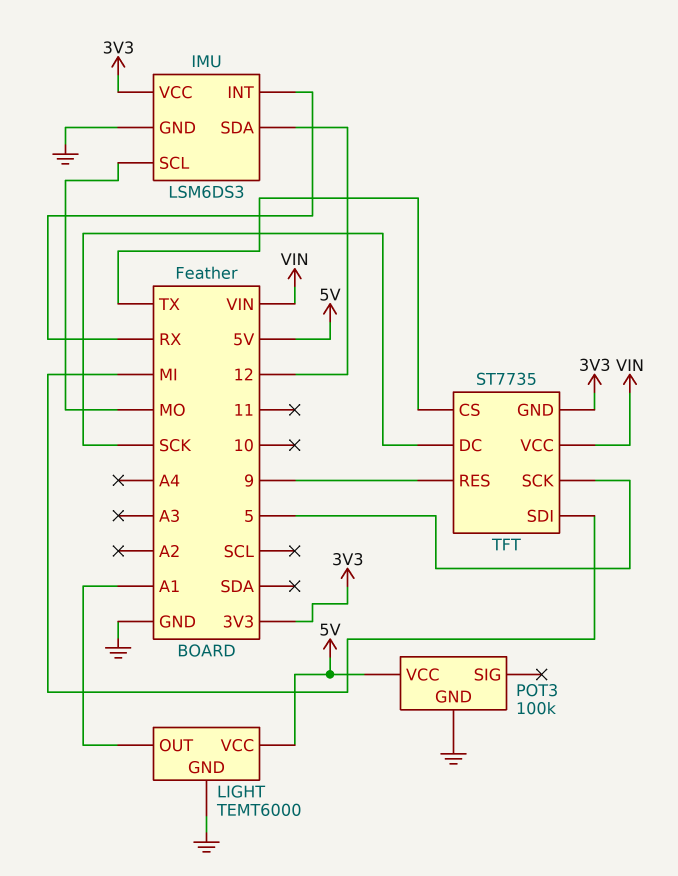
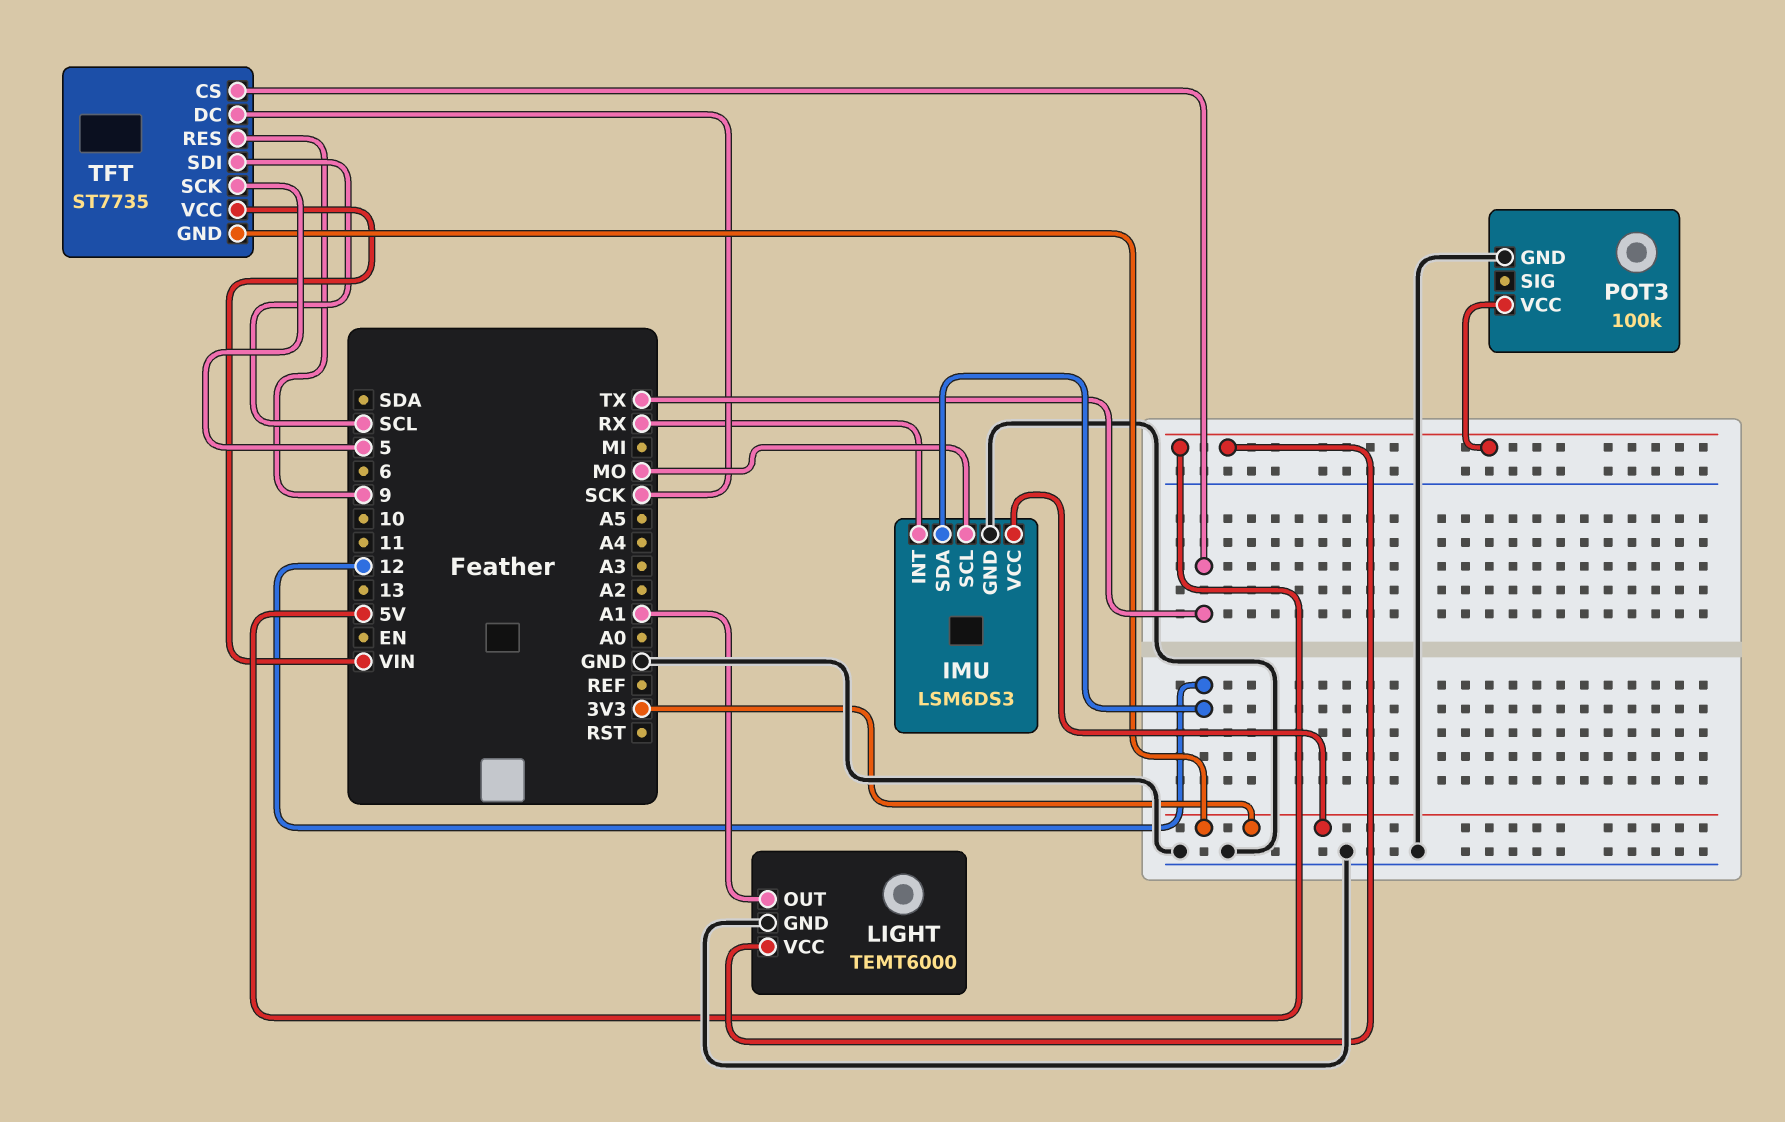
TFT pin SDI: MI -> SCL

